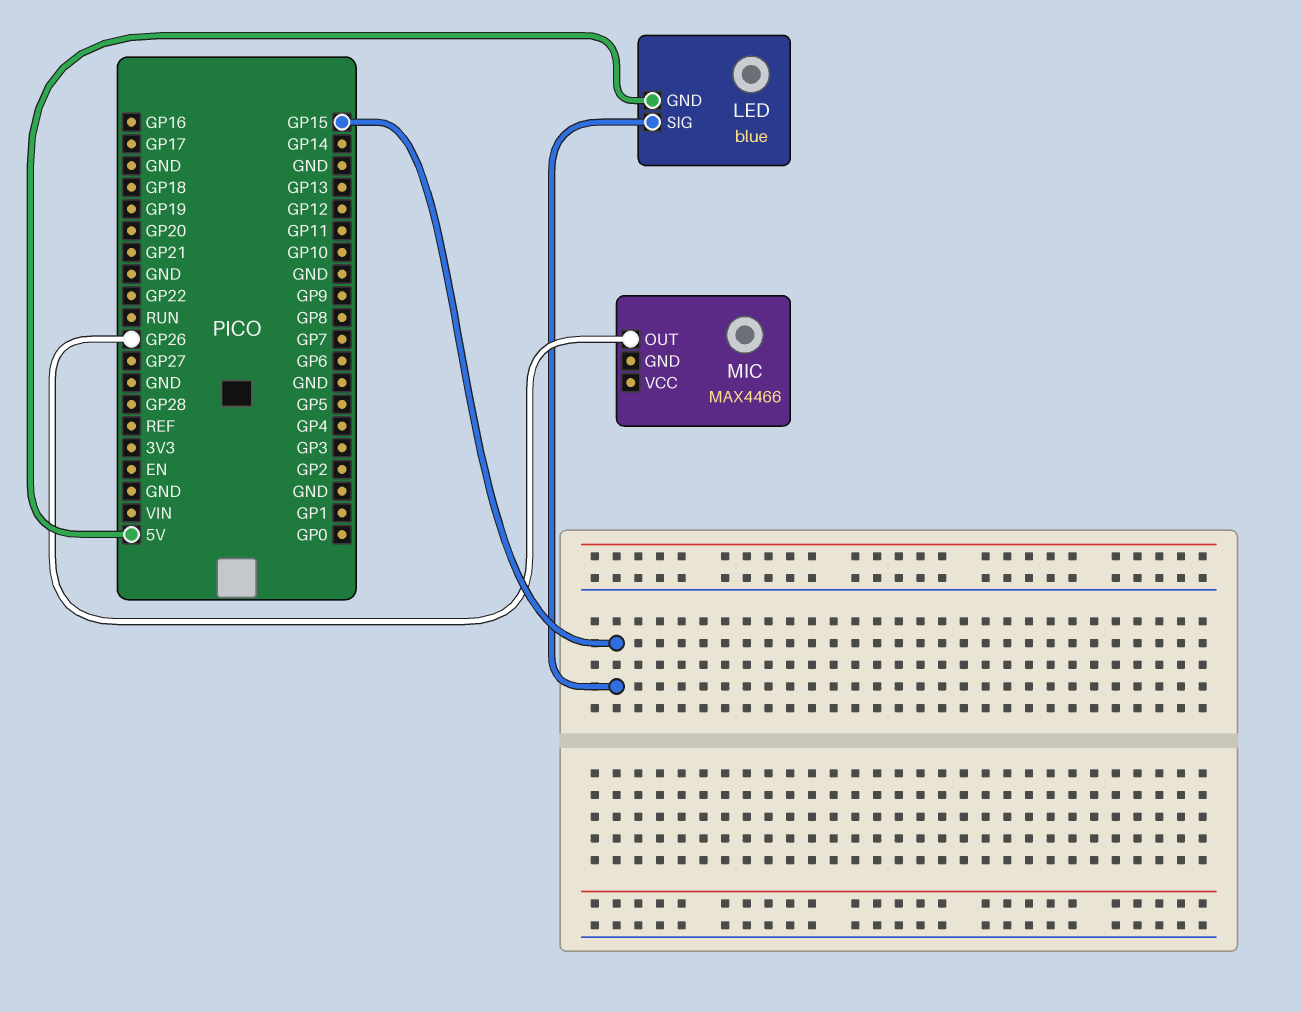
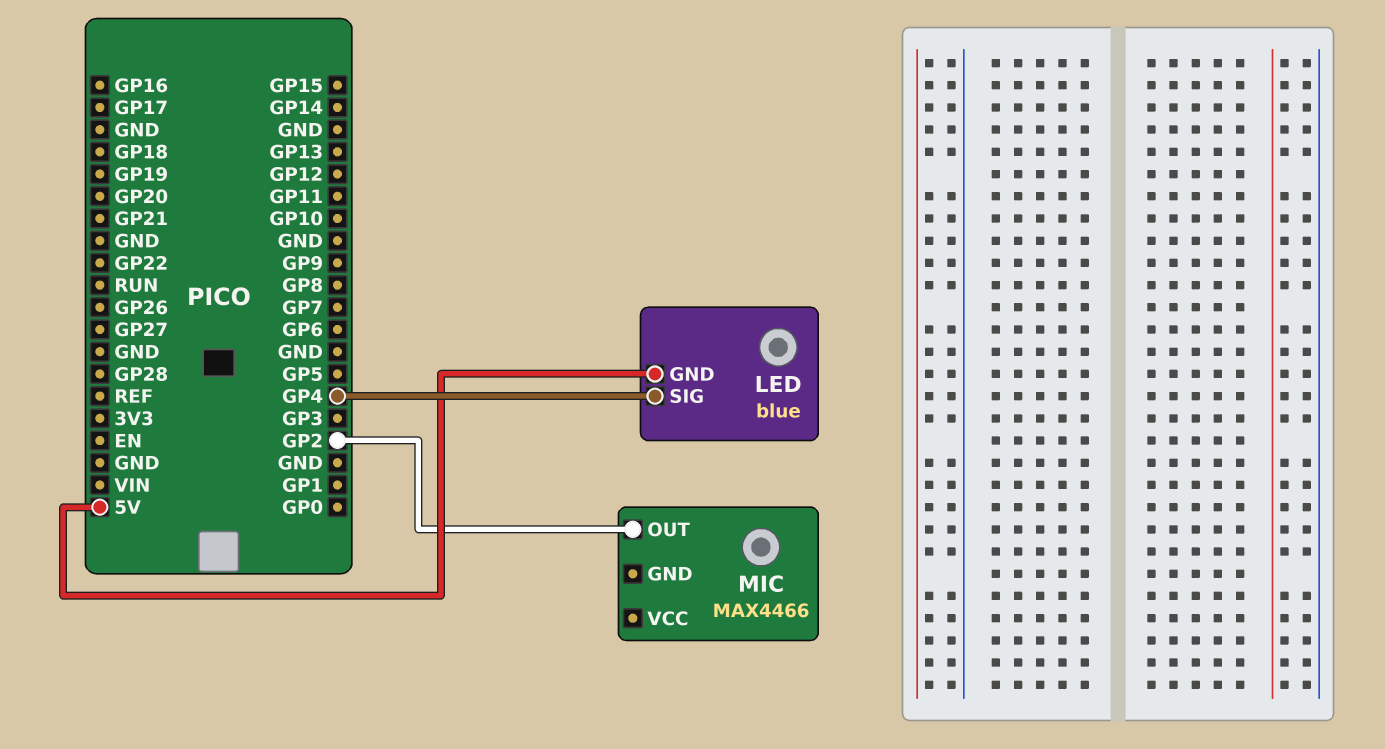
LED pin SIG: GP15 -> GP4
MIC pin OUT: GP26 -> GP2

